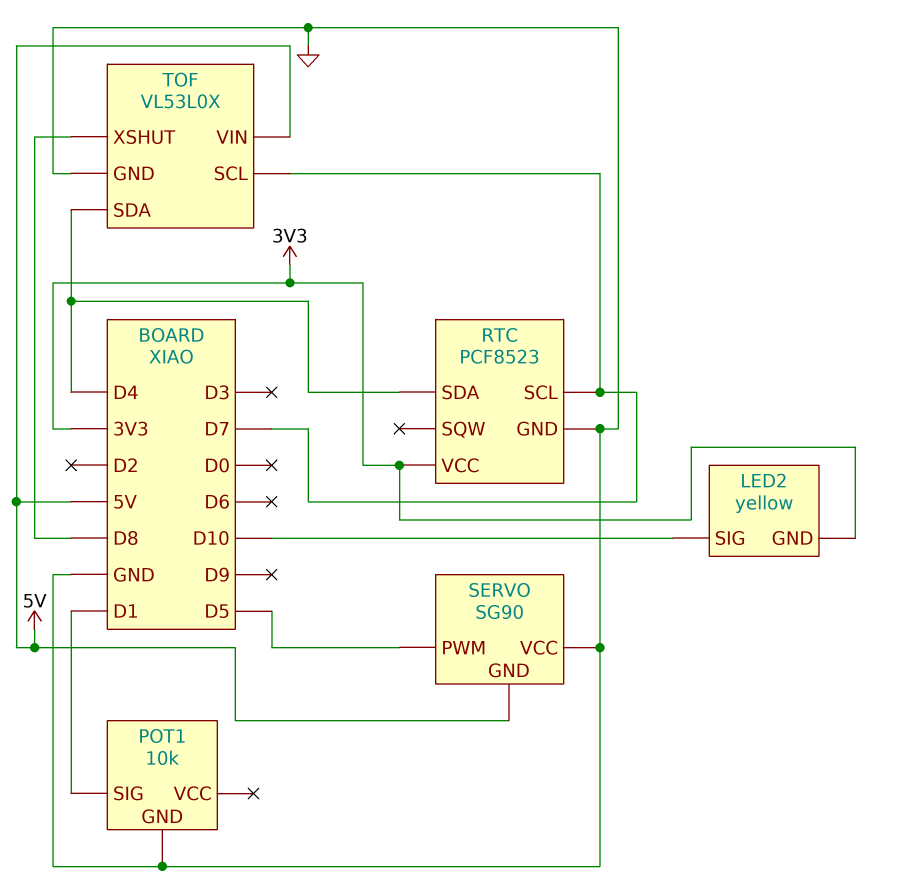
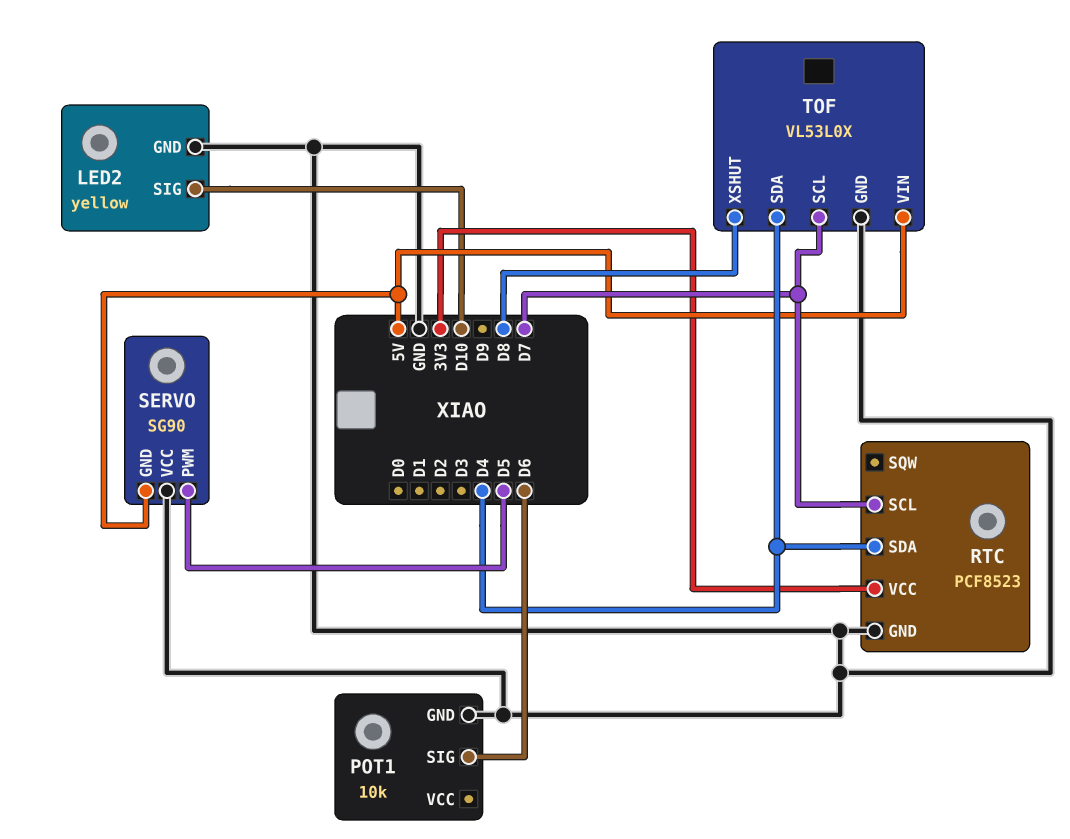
LED2 pin GND: 3V3 -> GND
POT1 pin SIG: D1 -> D6

